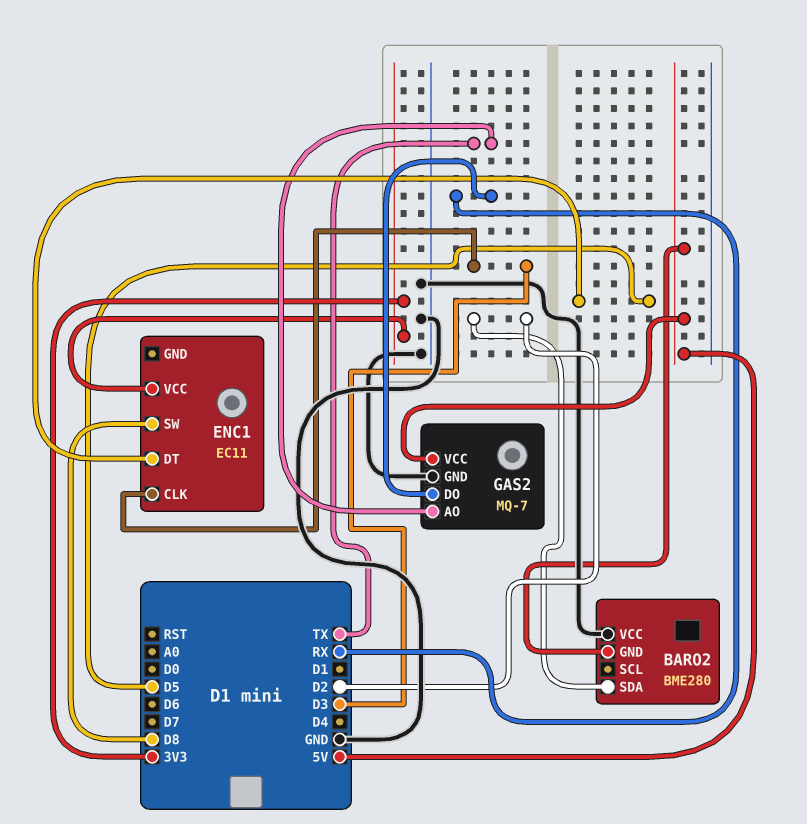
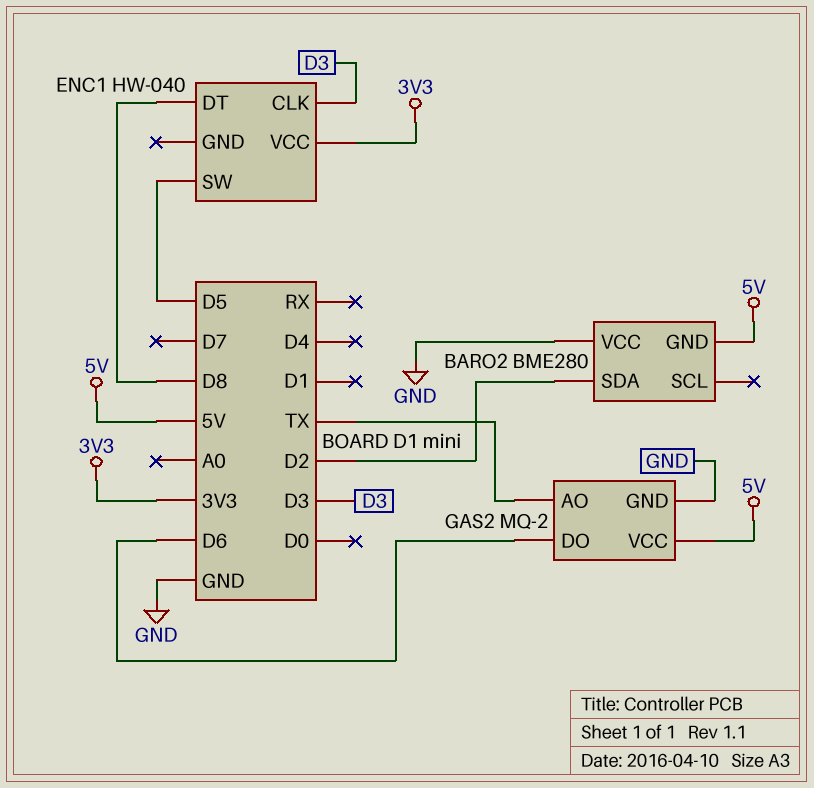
ENC1: EC11 -> HW-040
ENC1 pin DT: D5 -> D8
ENC1 pin SW: D8 -> D5
GAS2: MQ-7 -> MQ-2
GAS2 pin DO: RX -> D6

